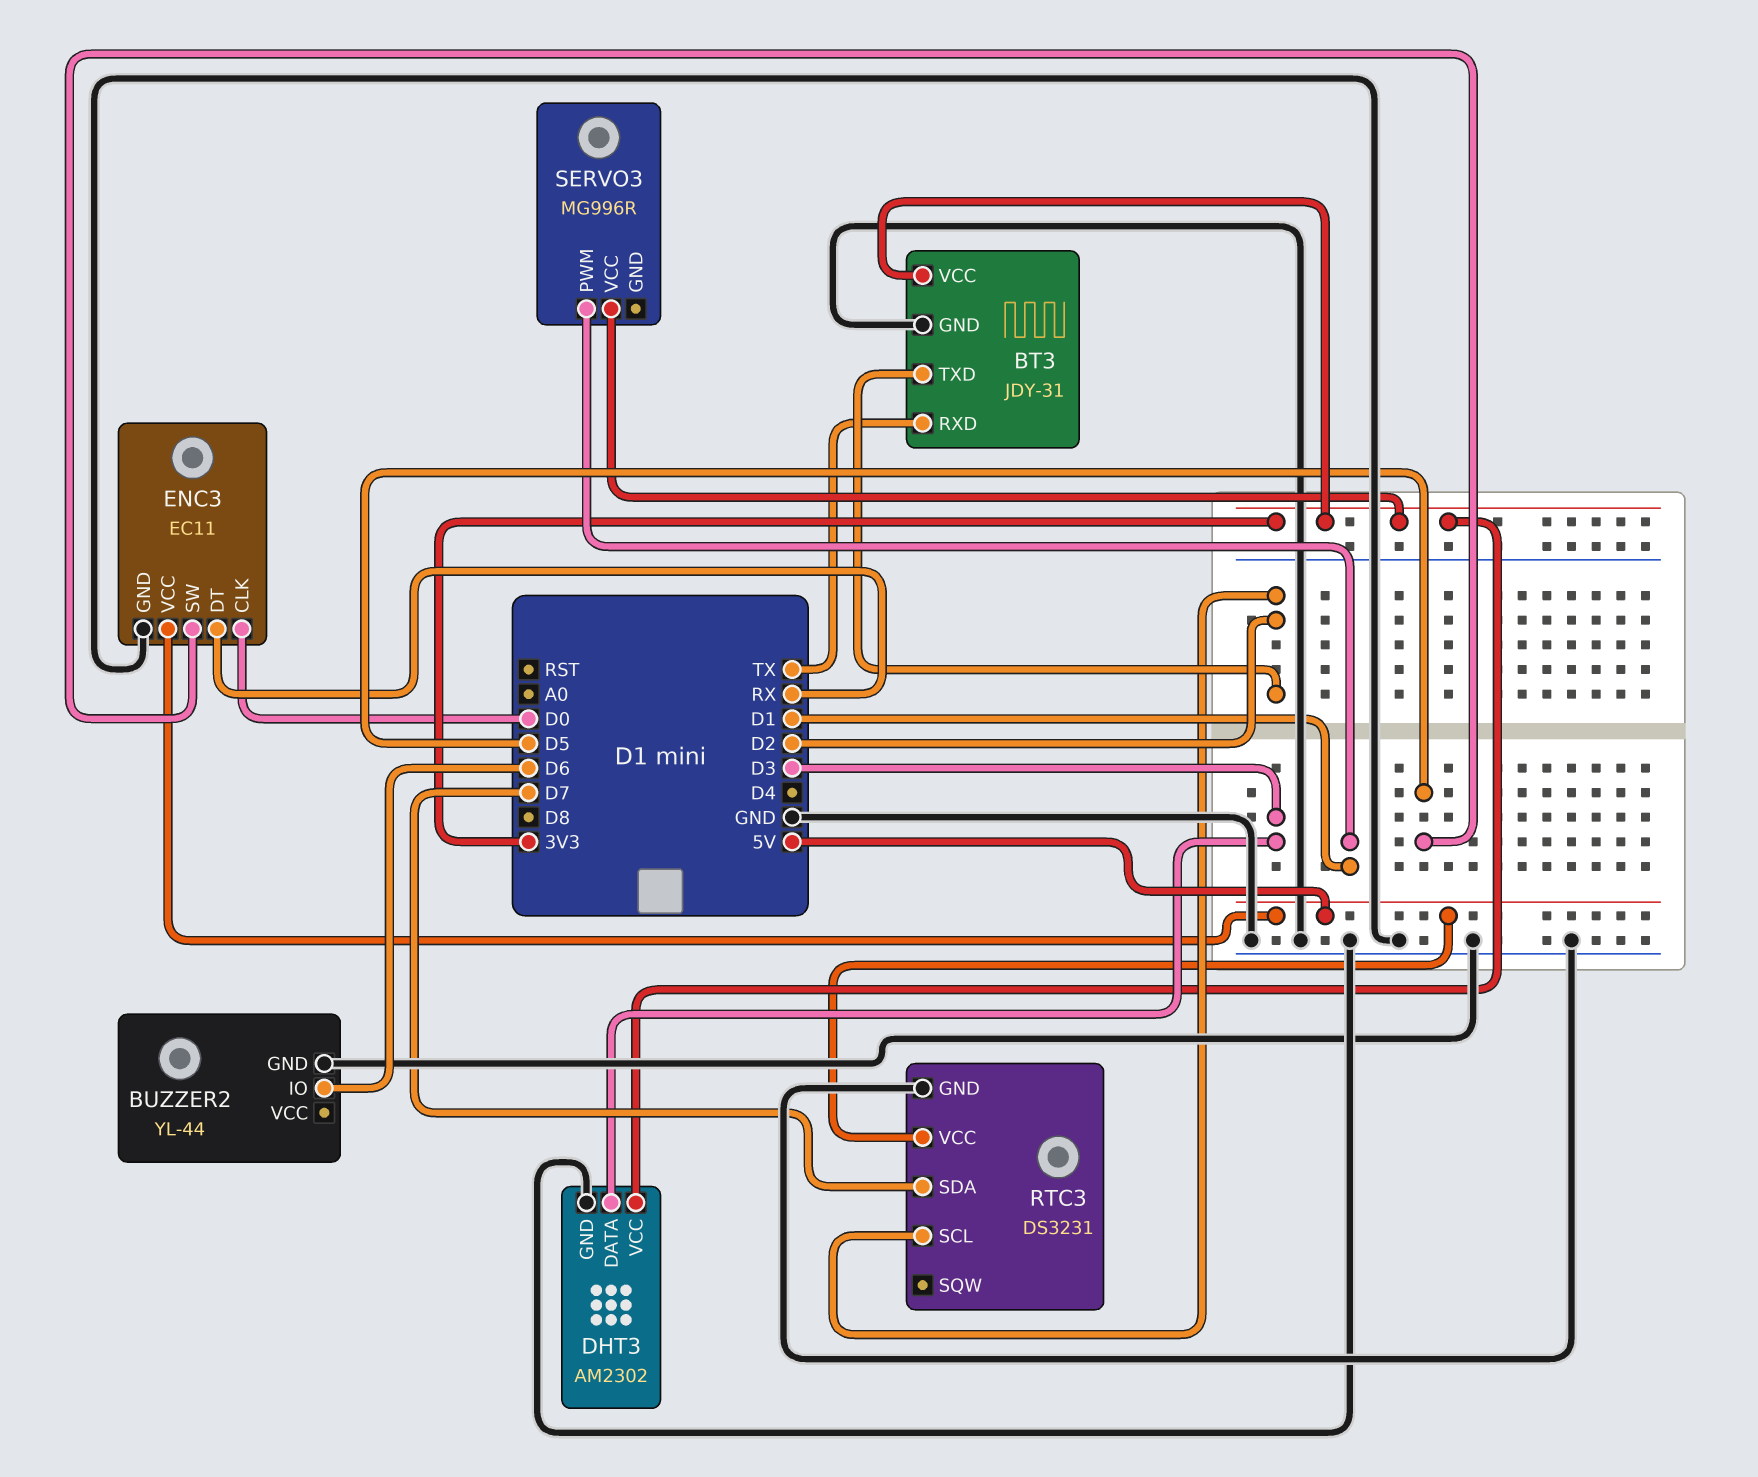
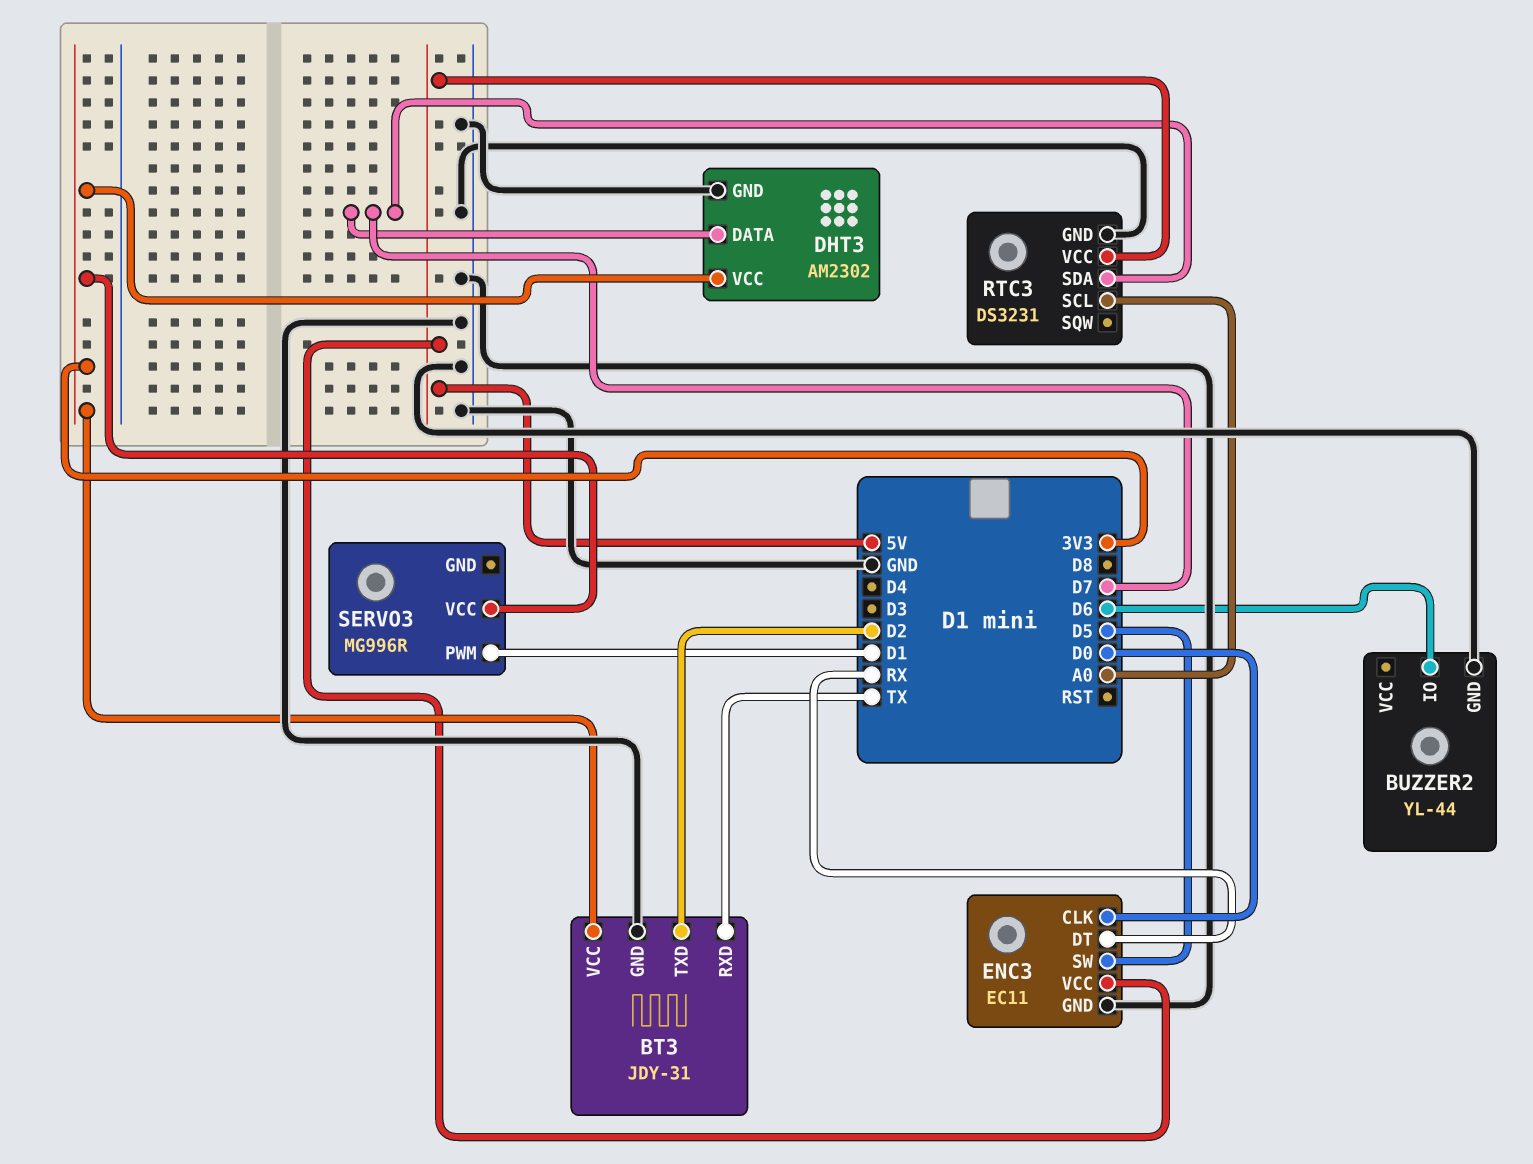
DHT3 pin DATA: D3 -> D7
RTC3 pin SCL: D2 -> A0

